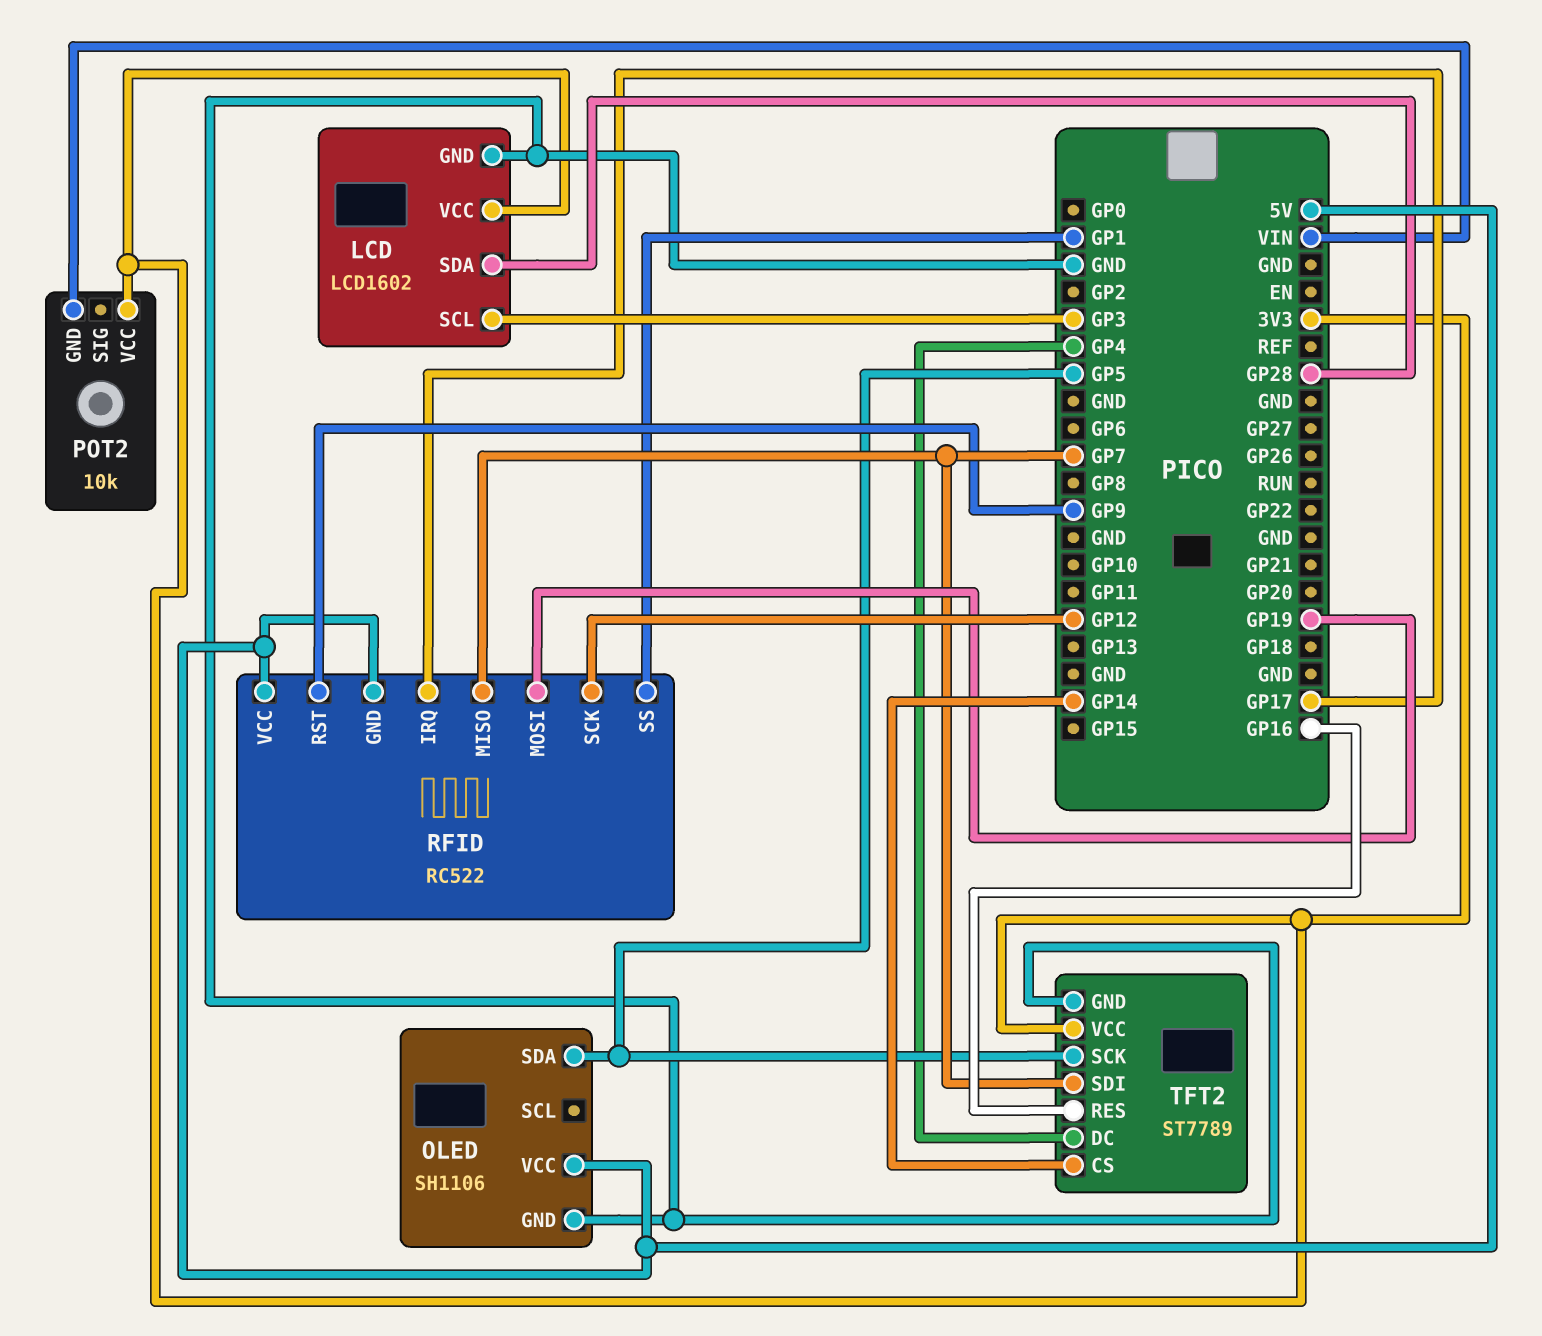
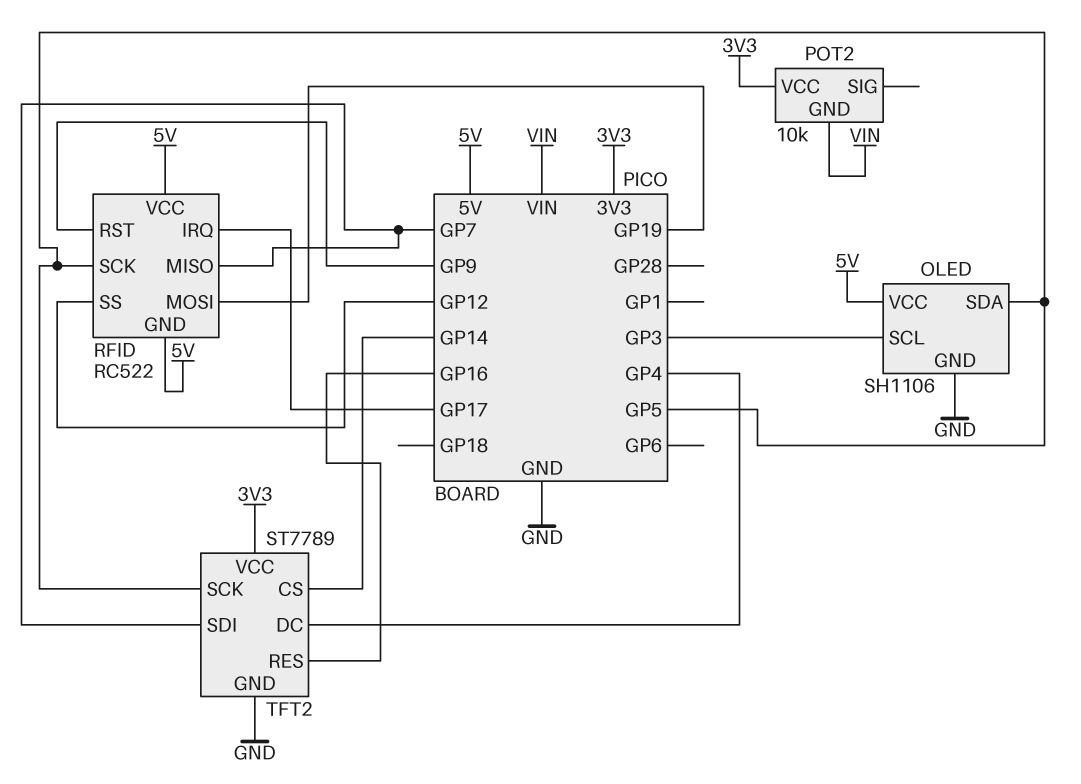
LCD: LCD1602 -> none
LCD pin GND: GND -> none
LCD pin SCL: GP3 -> none
LCD pin SDA: GP28 -> none
LCD pin VCC: 3V3 -> none
OLED pin SCL: none -> GP3
RFID pin SCK: GP12 -> GP5
RFID pin SS: GP1 -> GP12

